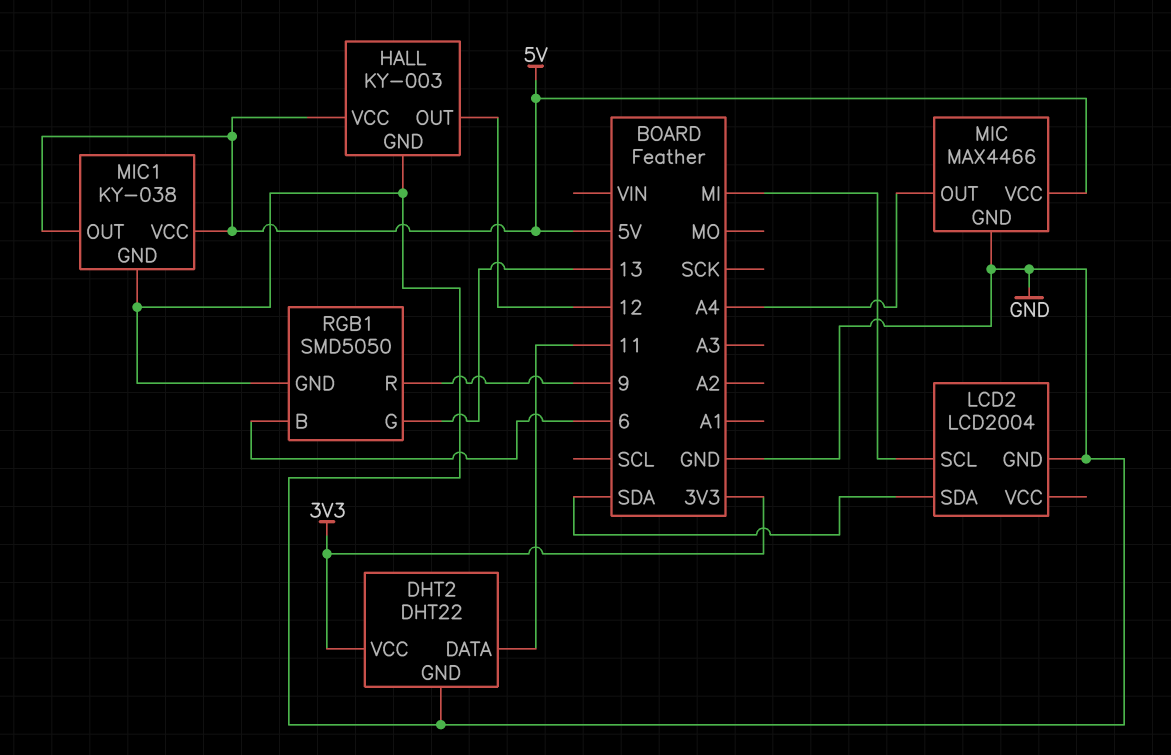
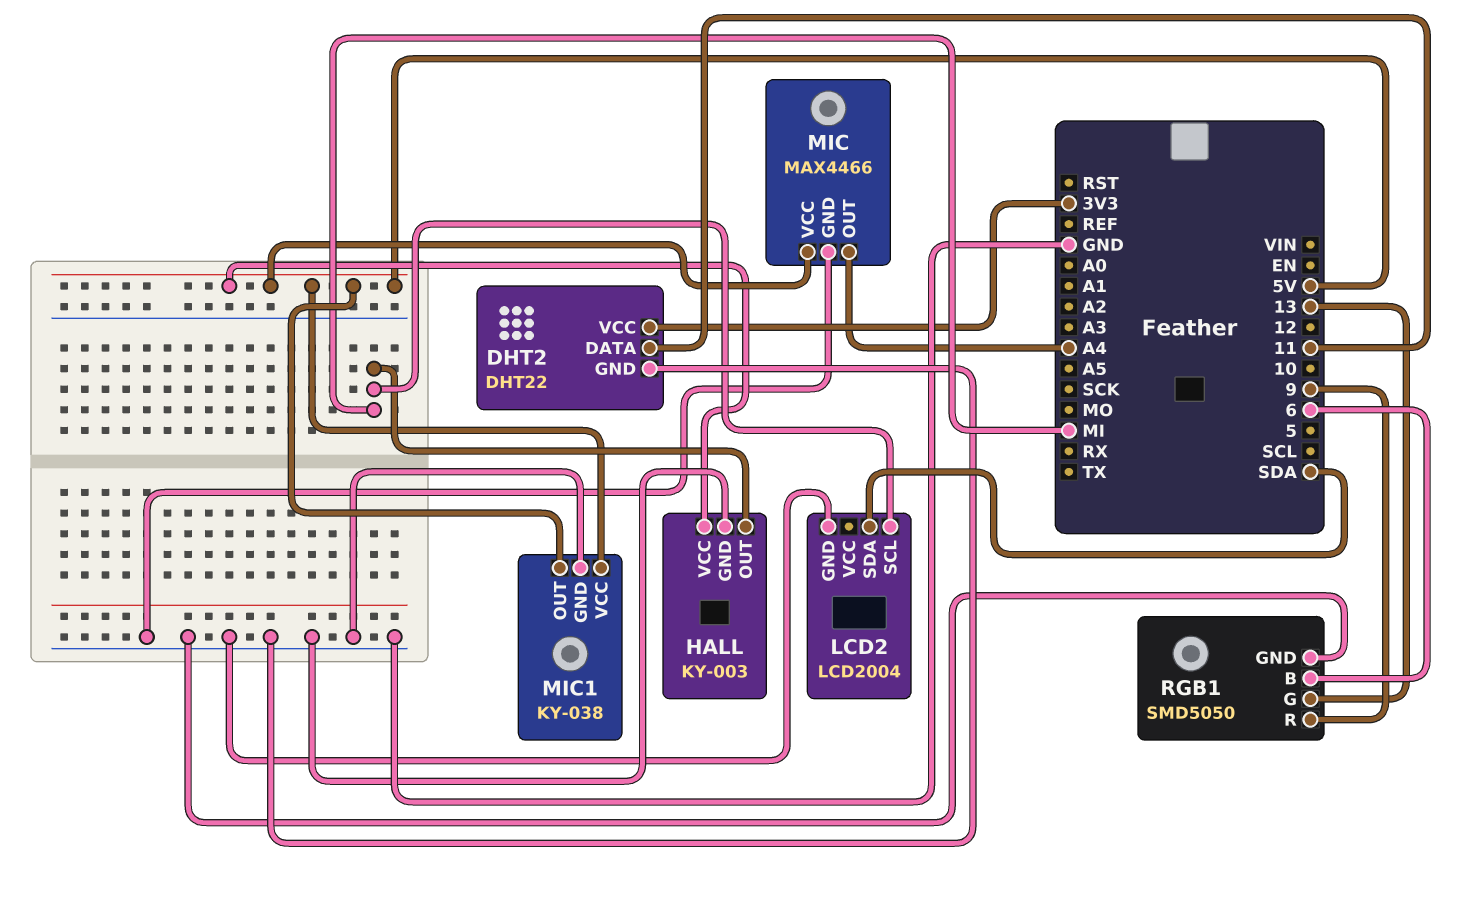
HALL pin OUT: 12 -> MI

